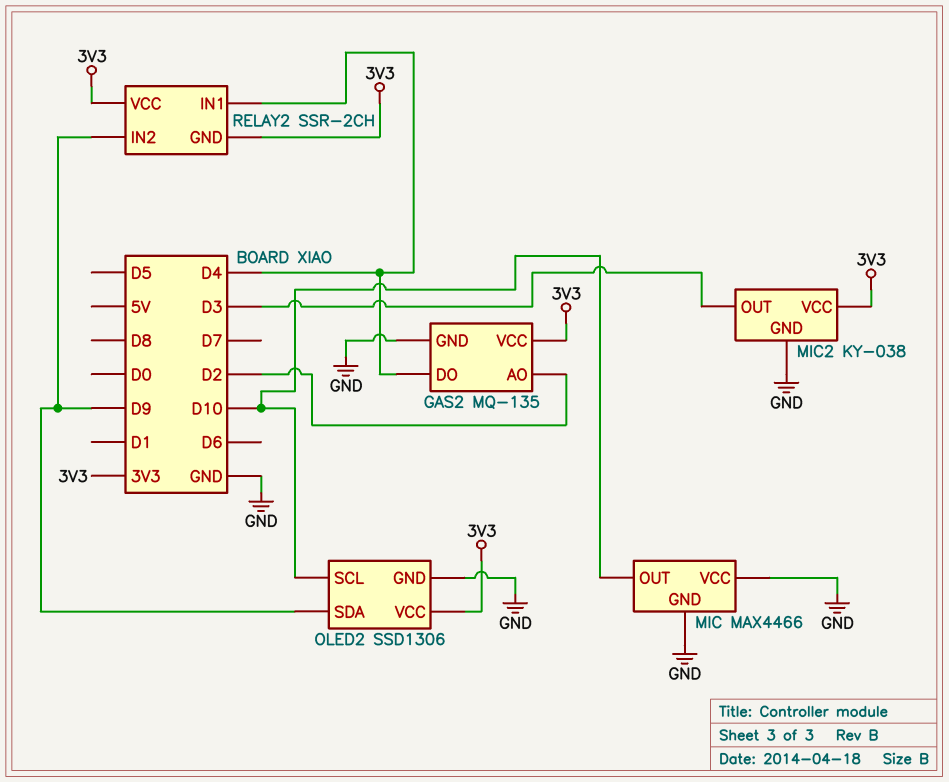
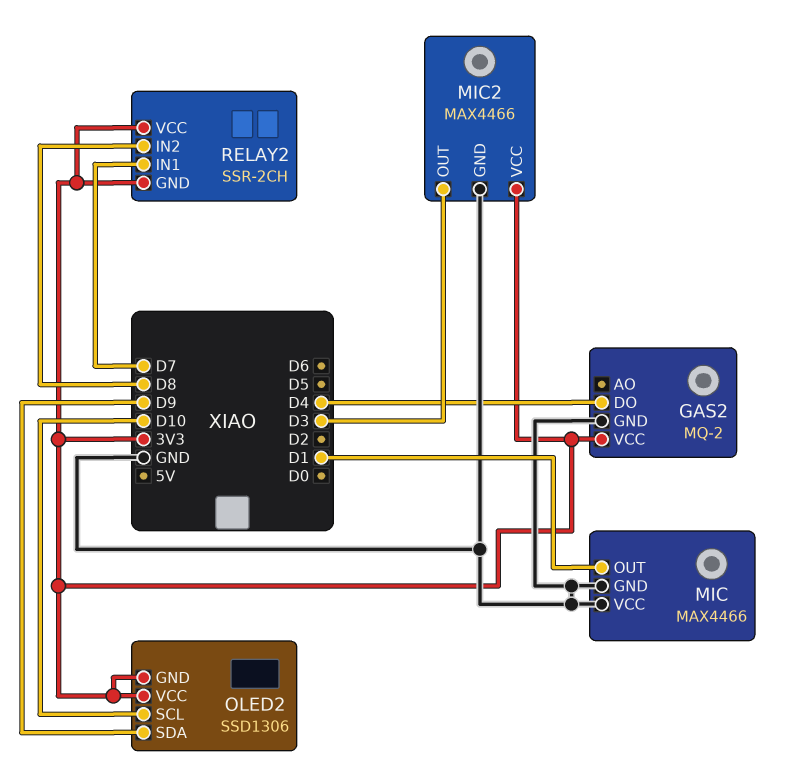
GAS2: MQ-135 -> MQ-2
GAS2 pin AO: D2 -> none
MIC pin OUT: D10 -> D1
MIC2: KY-038 -> MAX4466
OLED2 pin GND: GND -> 3V3
RELAY2 pin IN1: D4 -> D7
RELAY2 pin IN2: D9 -> D8

